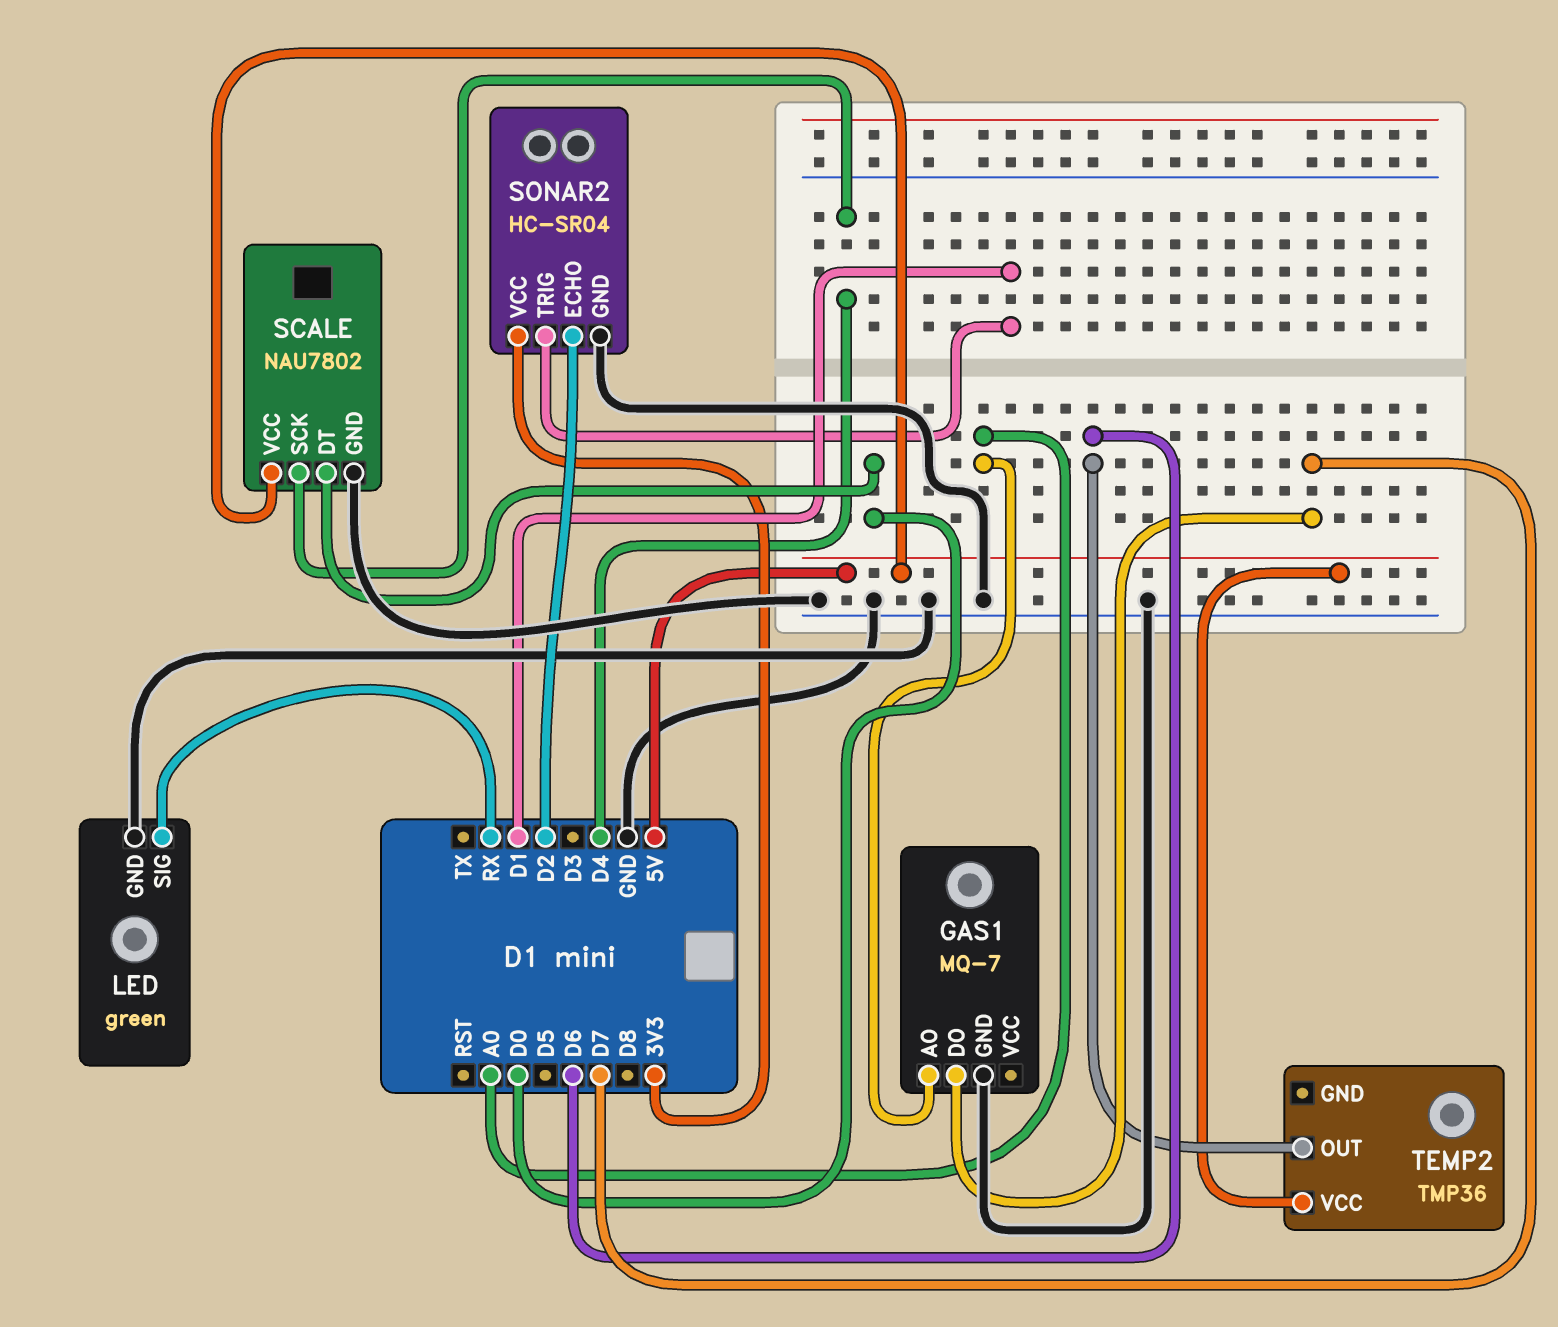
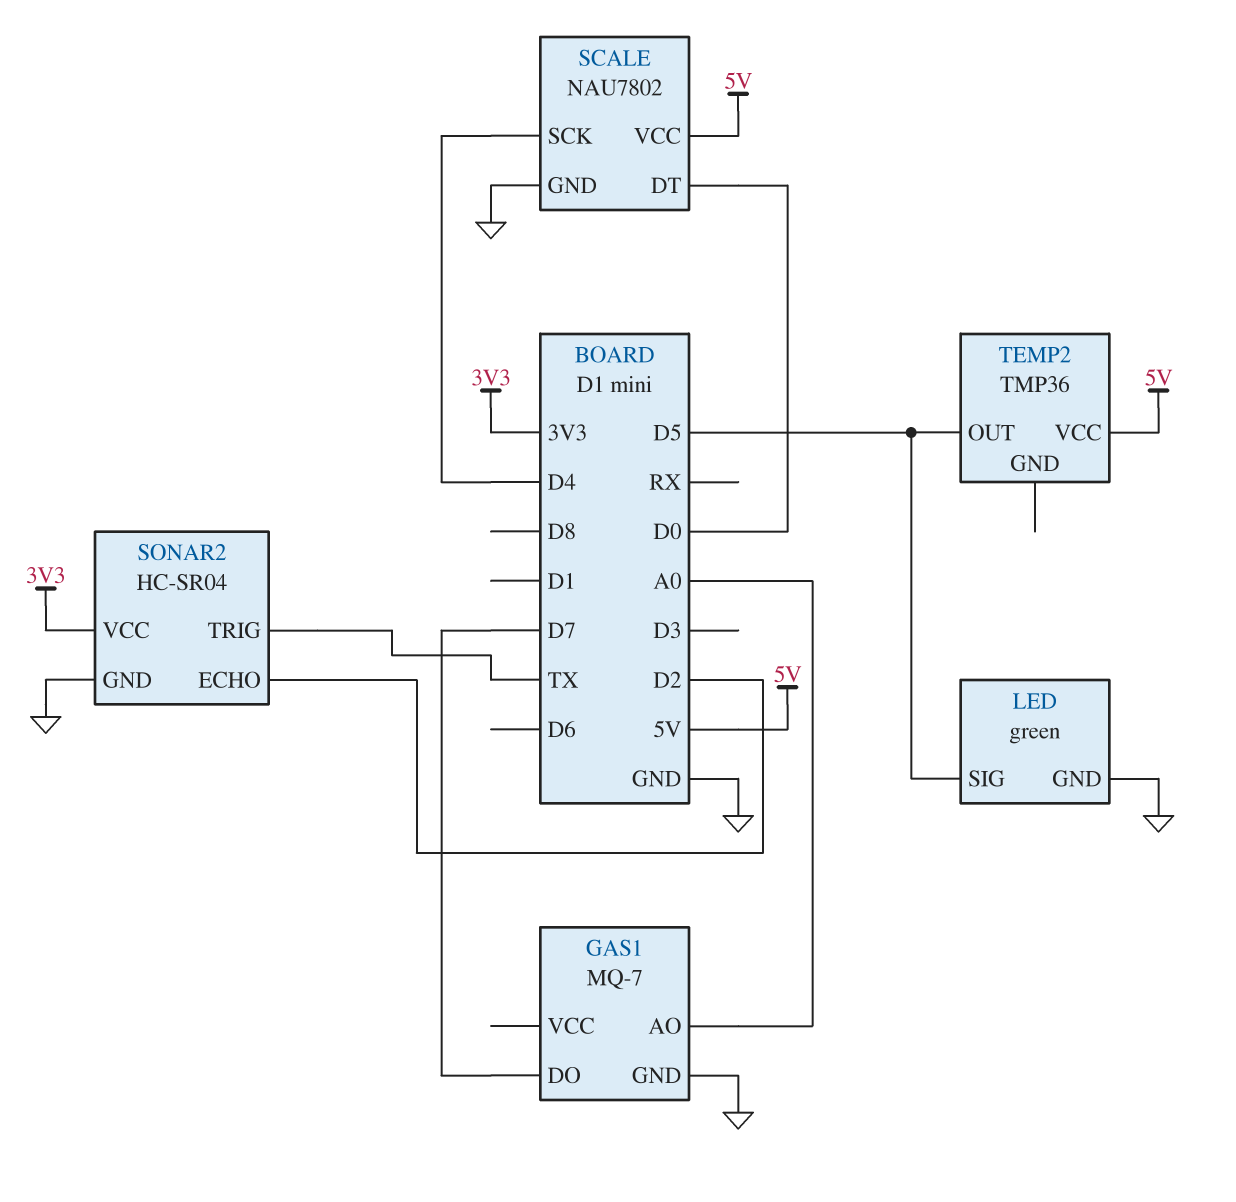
LED pin SIG: RX -> D5
SONAR2 pin TRIG: D1 -> TX
TEMP2 pin OUT: D6 -> D5

